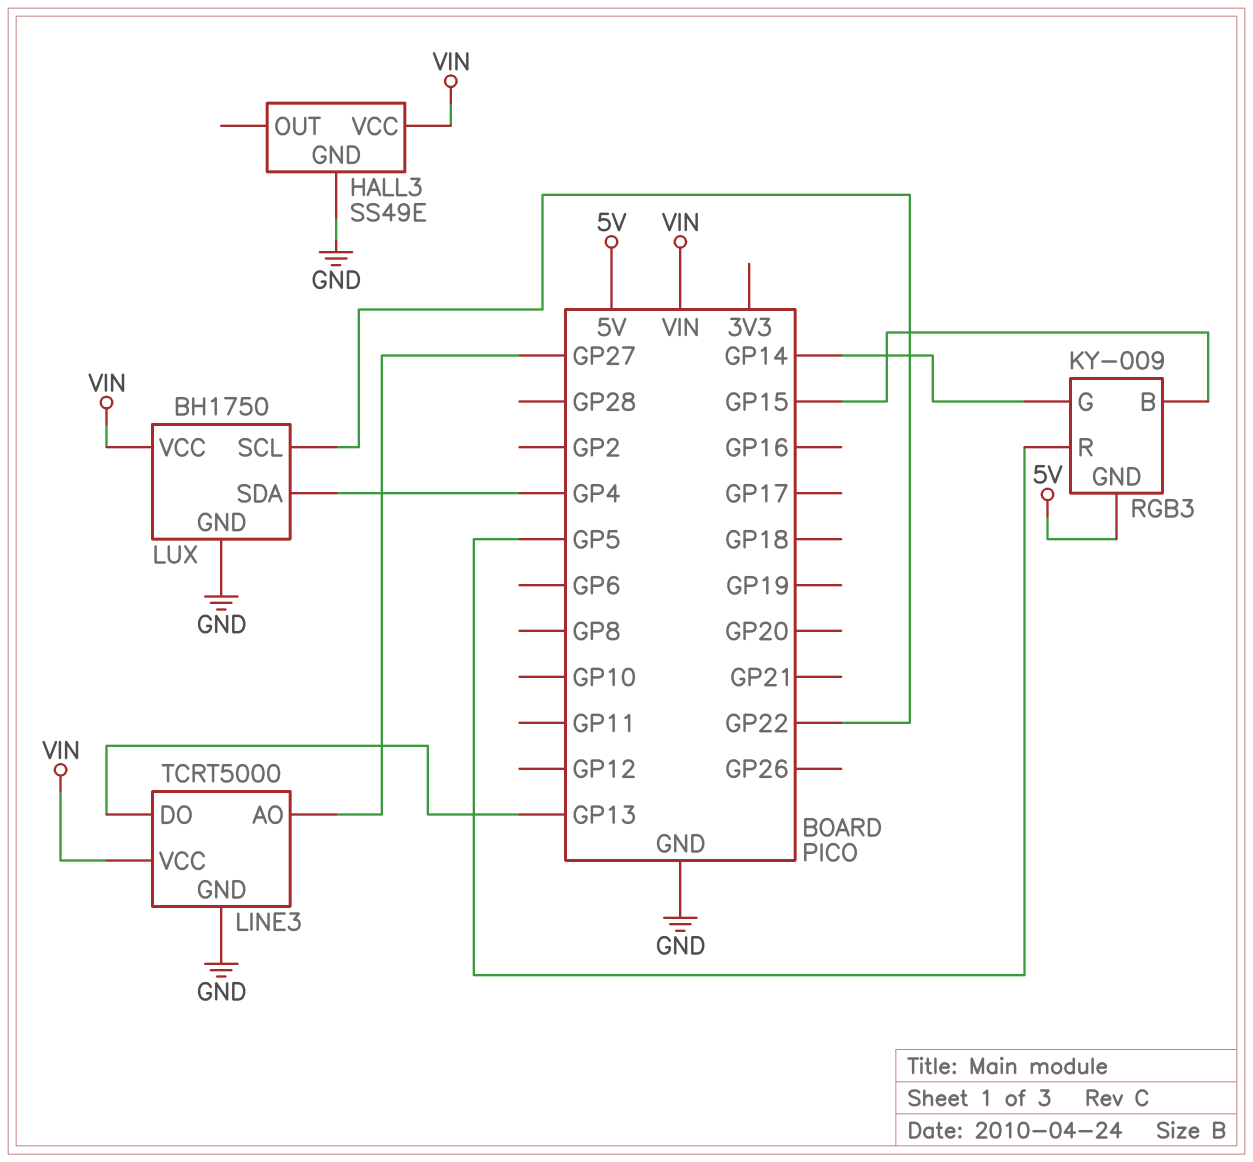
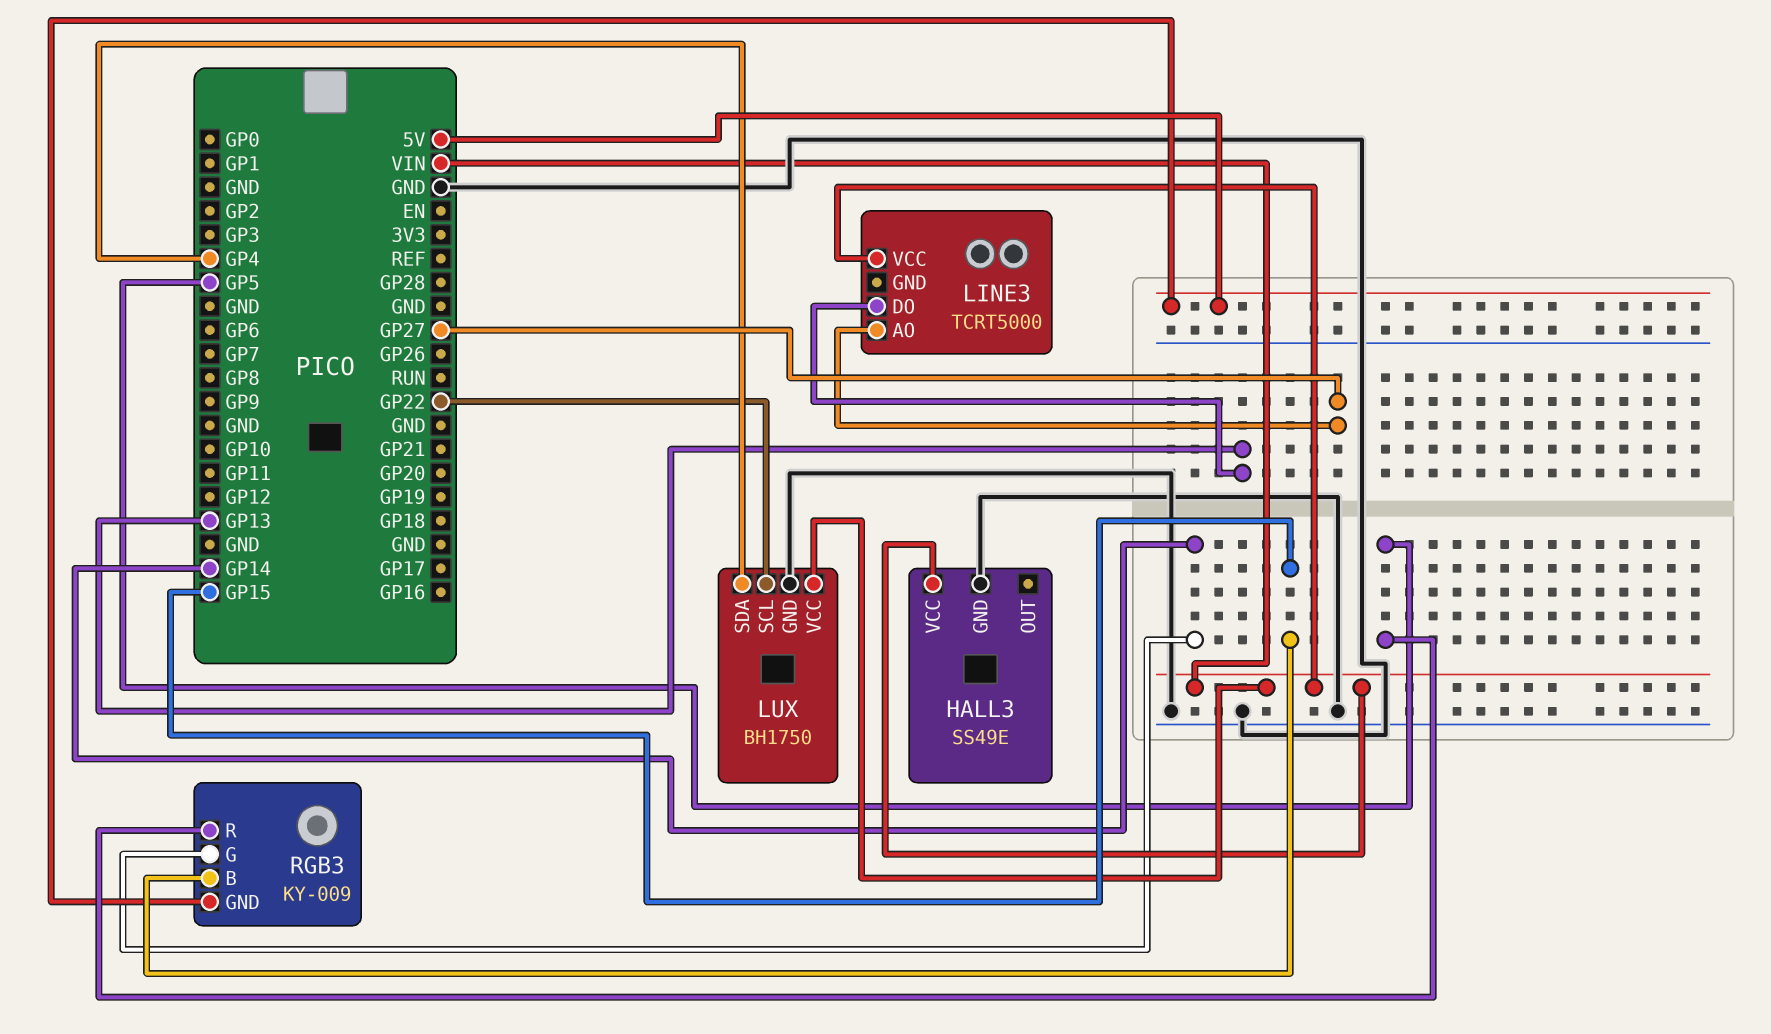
LINE3 pin GND: GND -> none

